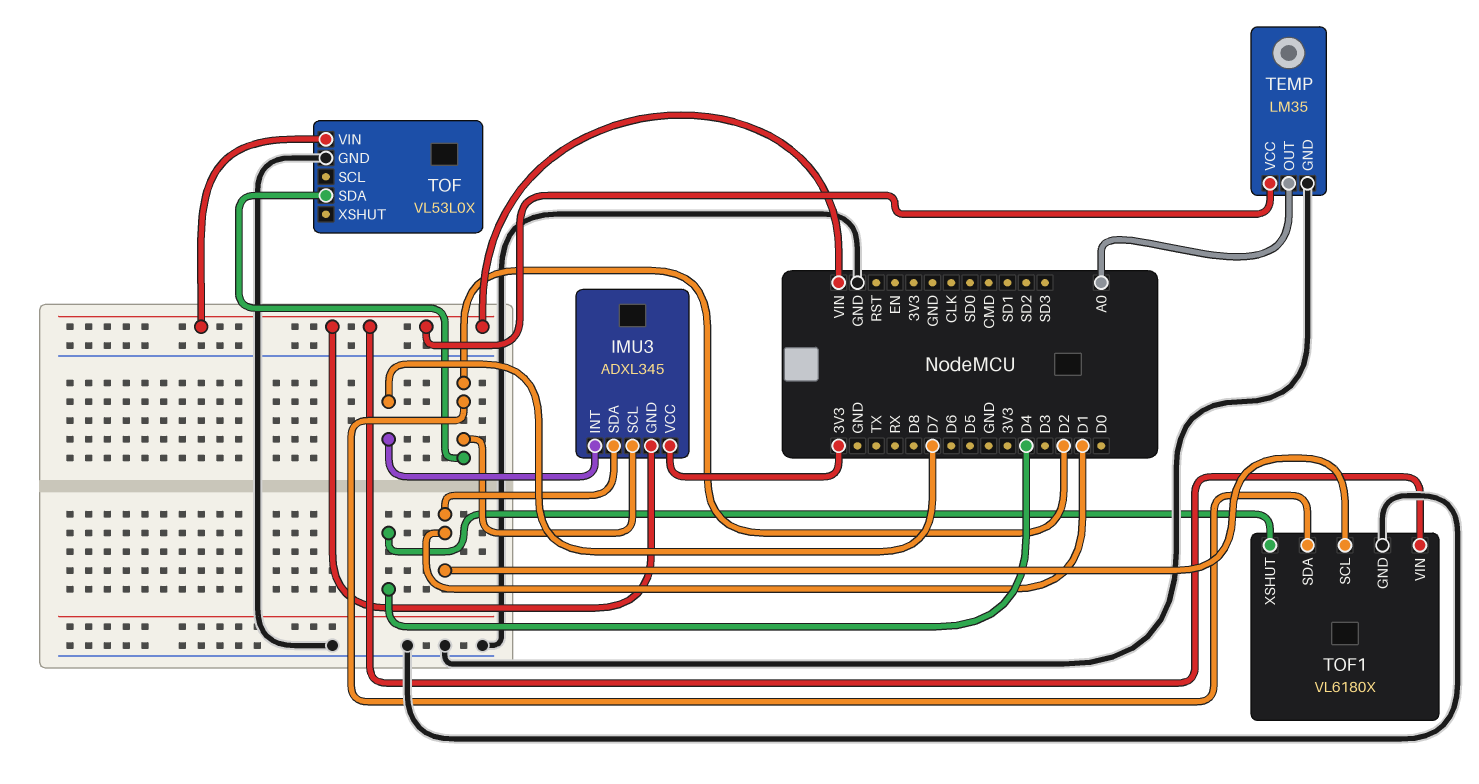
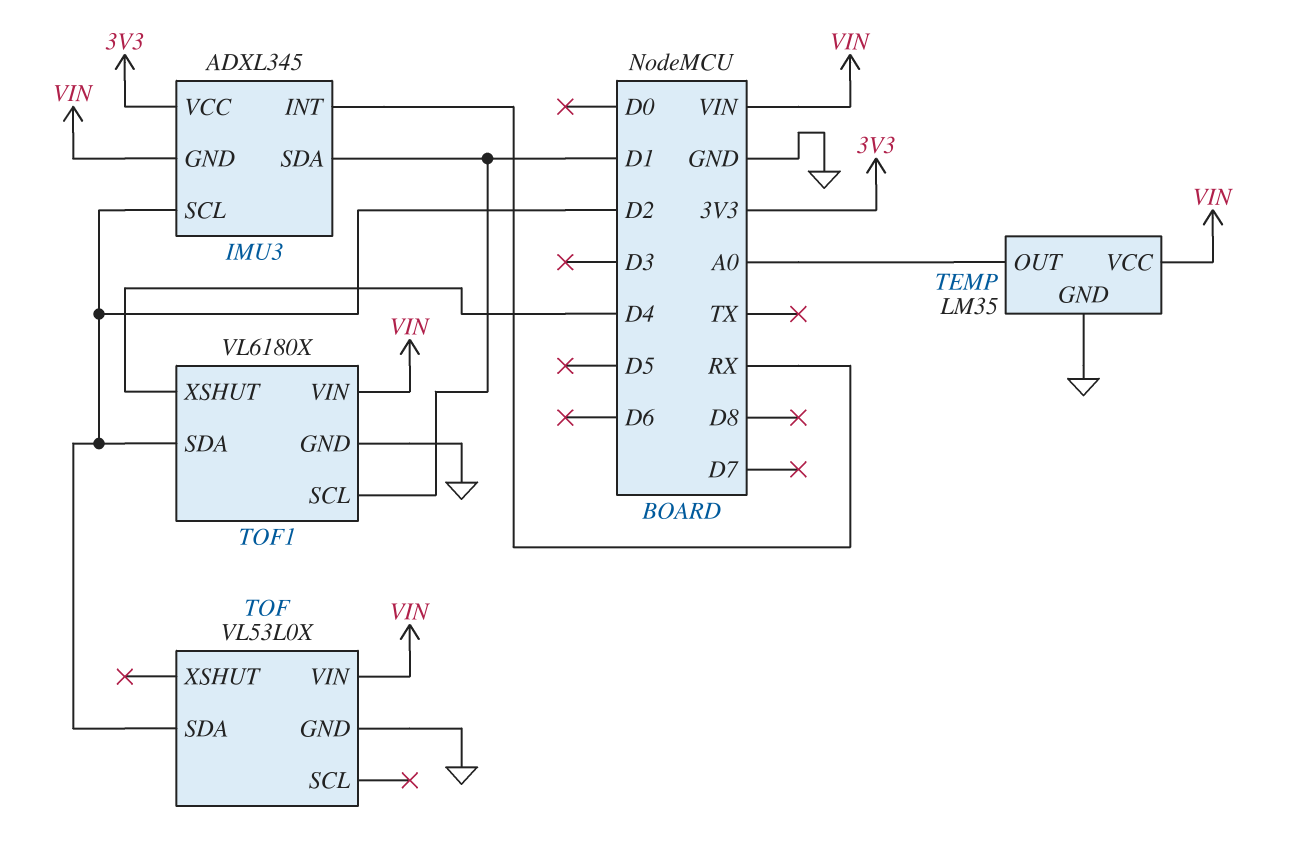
IMU3 pin INT: D7 -> RX

